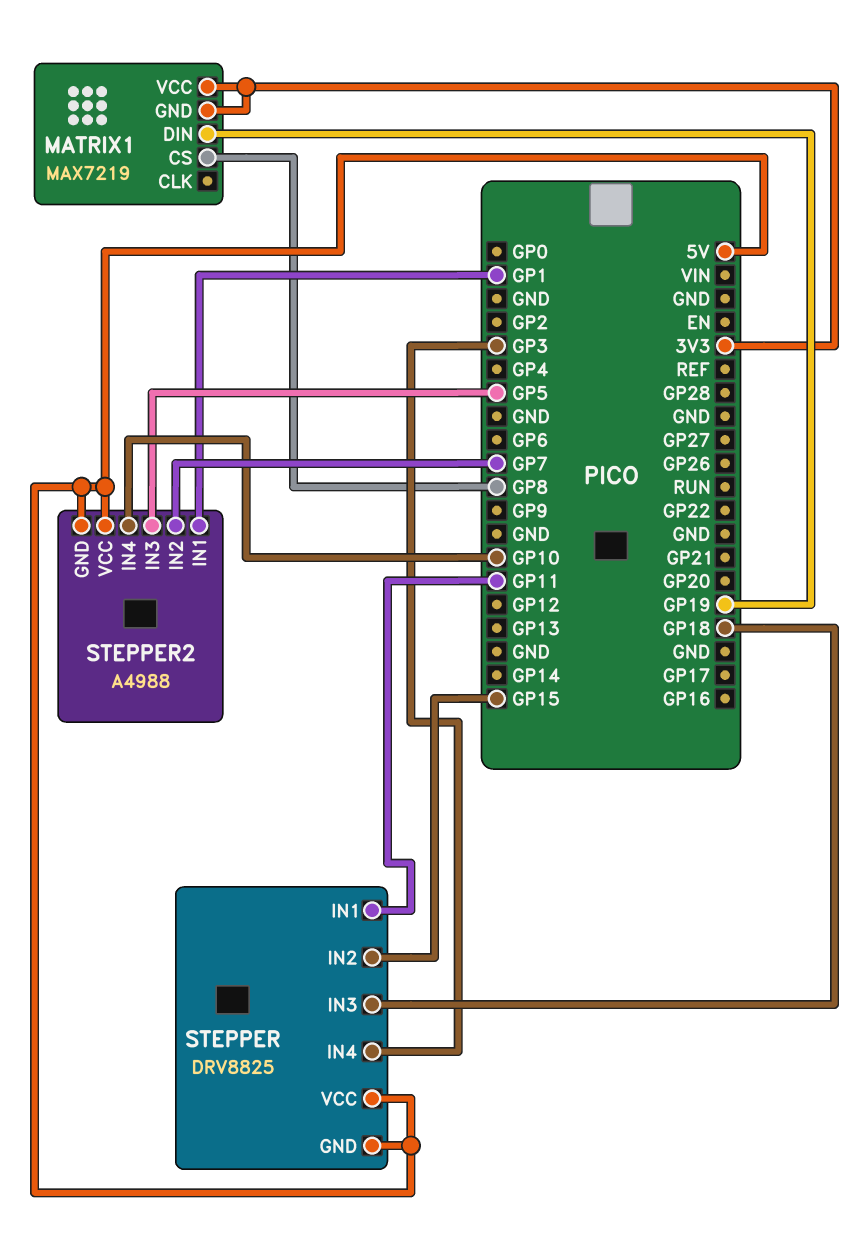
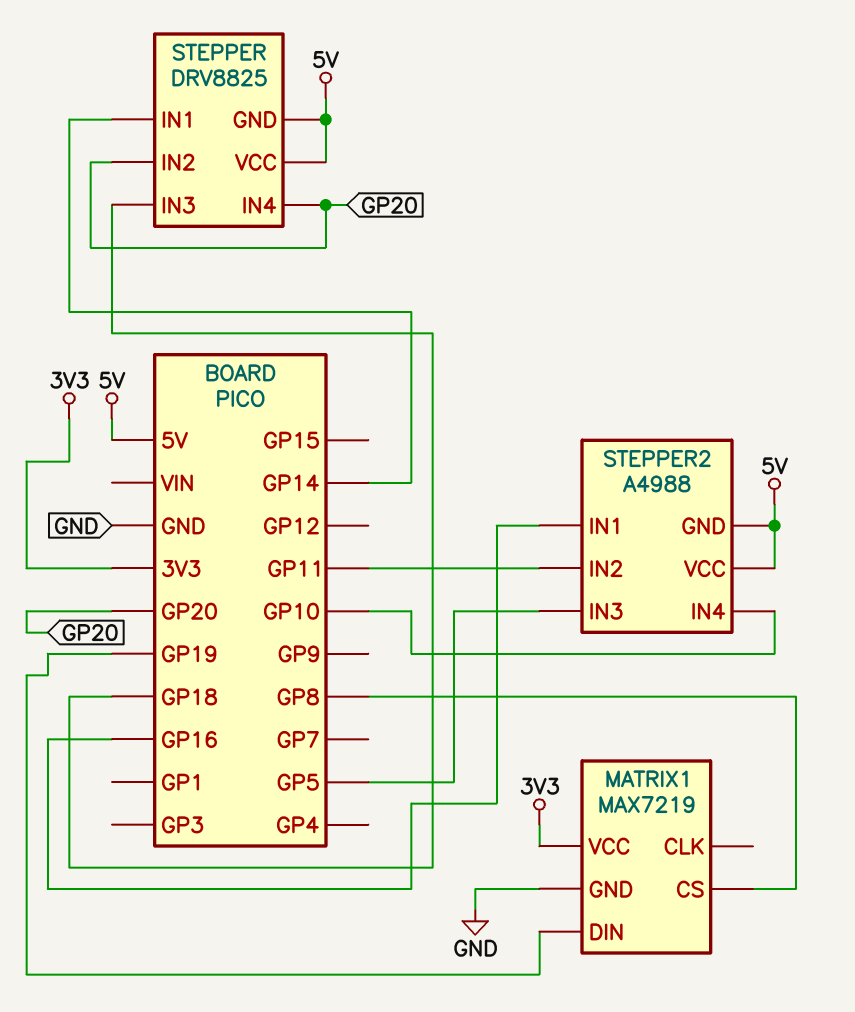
MATRIX1 pin GND: 3V3 -> GND
STEPPER pin IN1: GP11 -> GP14
STEPPER pin IN2: GP15 -> GP20
STEPPER pin IN4: GP3 -> GP20
STEPPER2 pin IN1: GP1 -> GP16
STEPPER2 pin IN2: GP7 -> GP11

